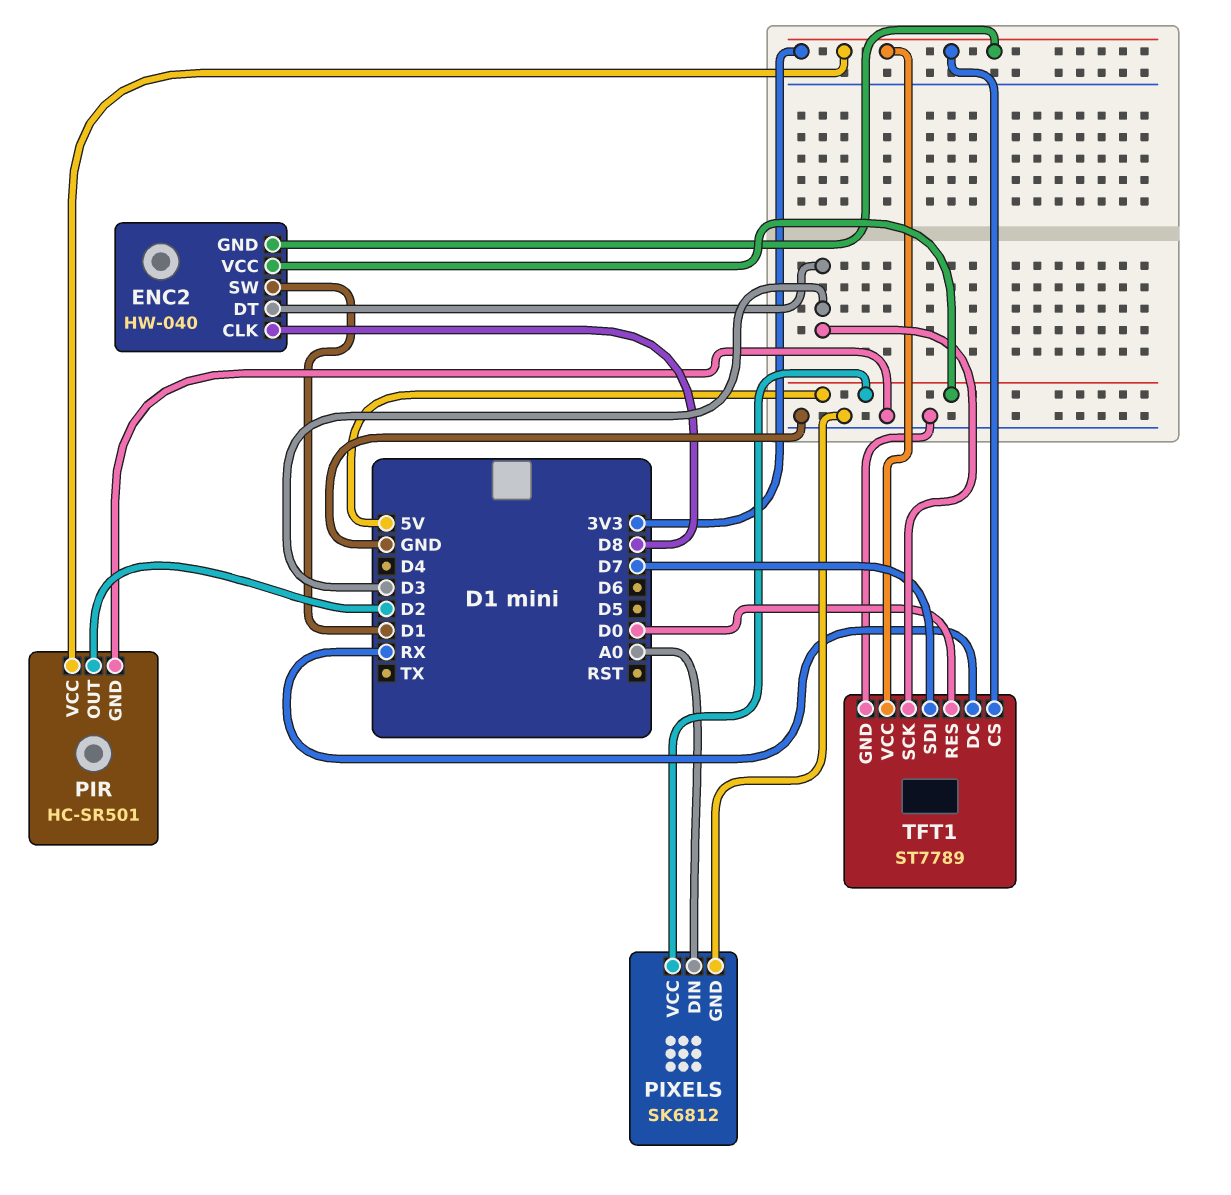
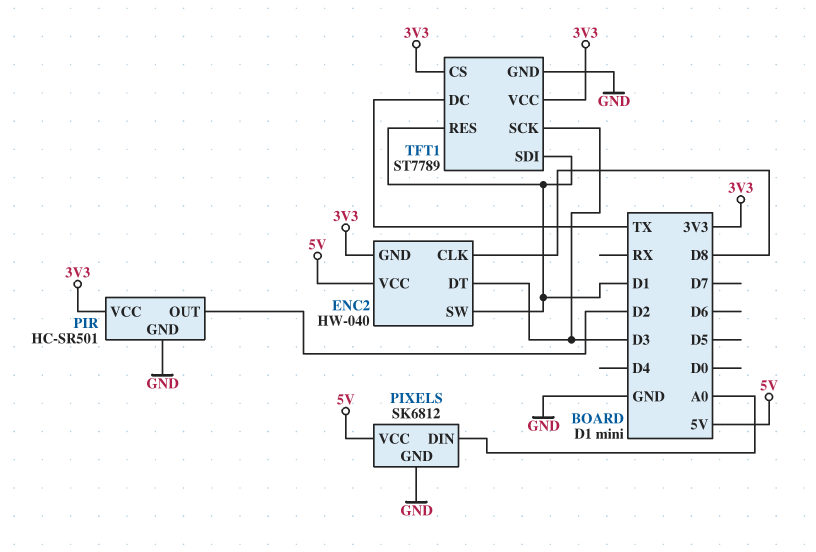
TFT1 pin DC: RX -> TX
TFT1 pin RES: D0 -> D1
TFT1 pin SDI: D7 -> D1

